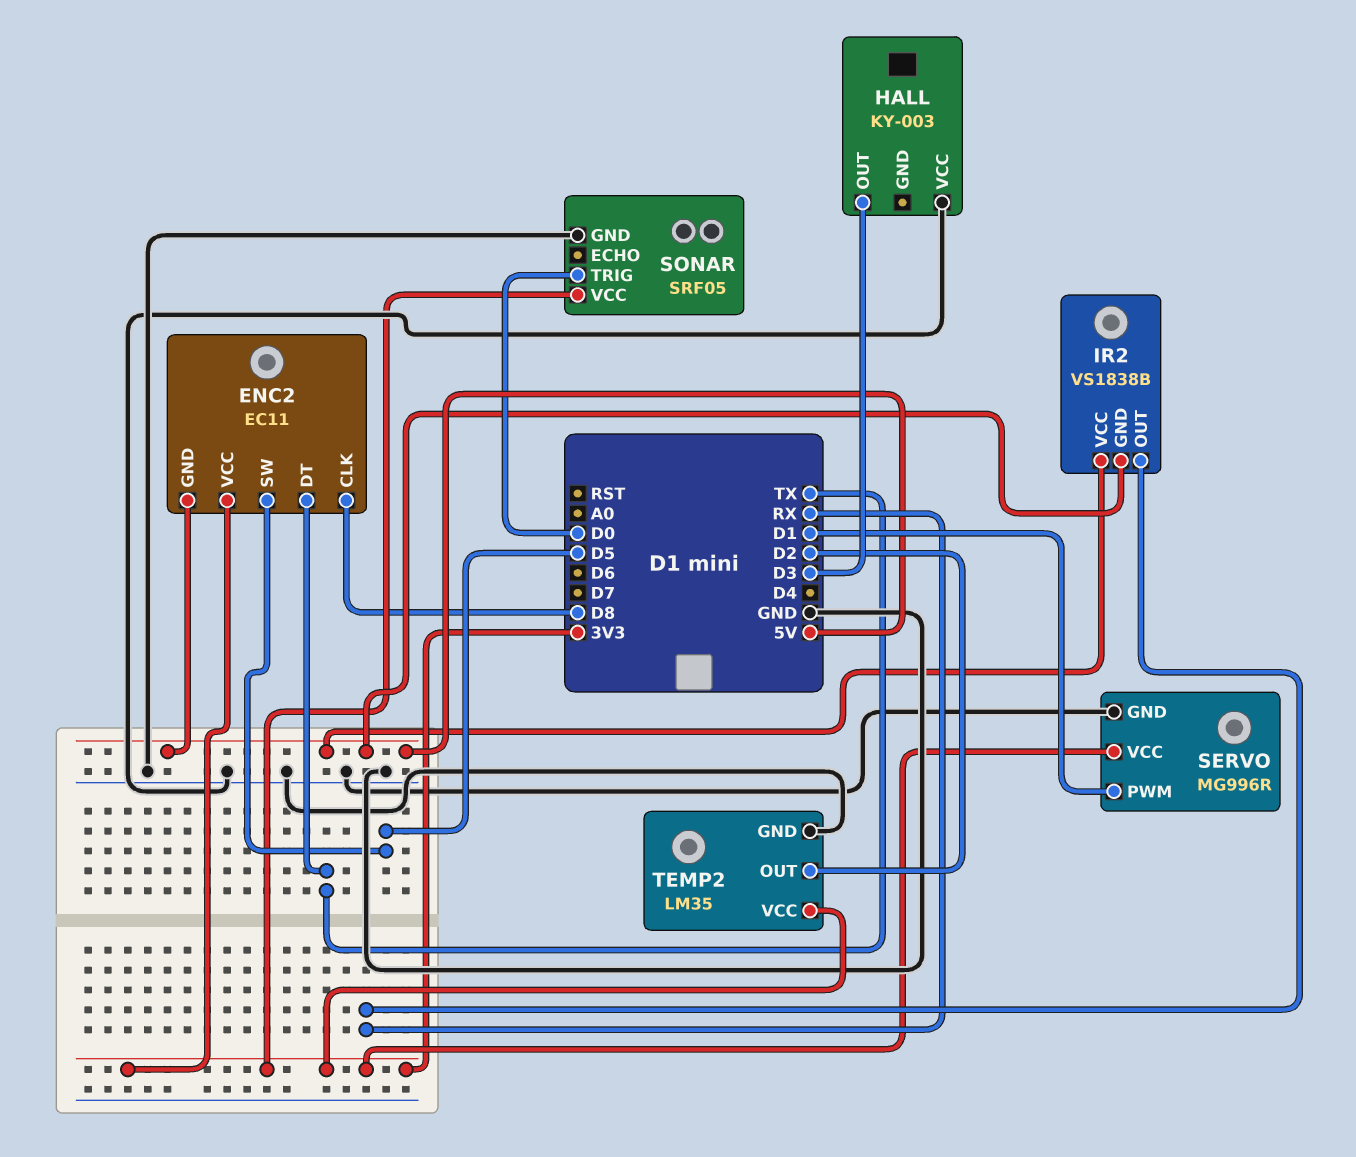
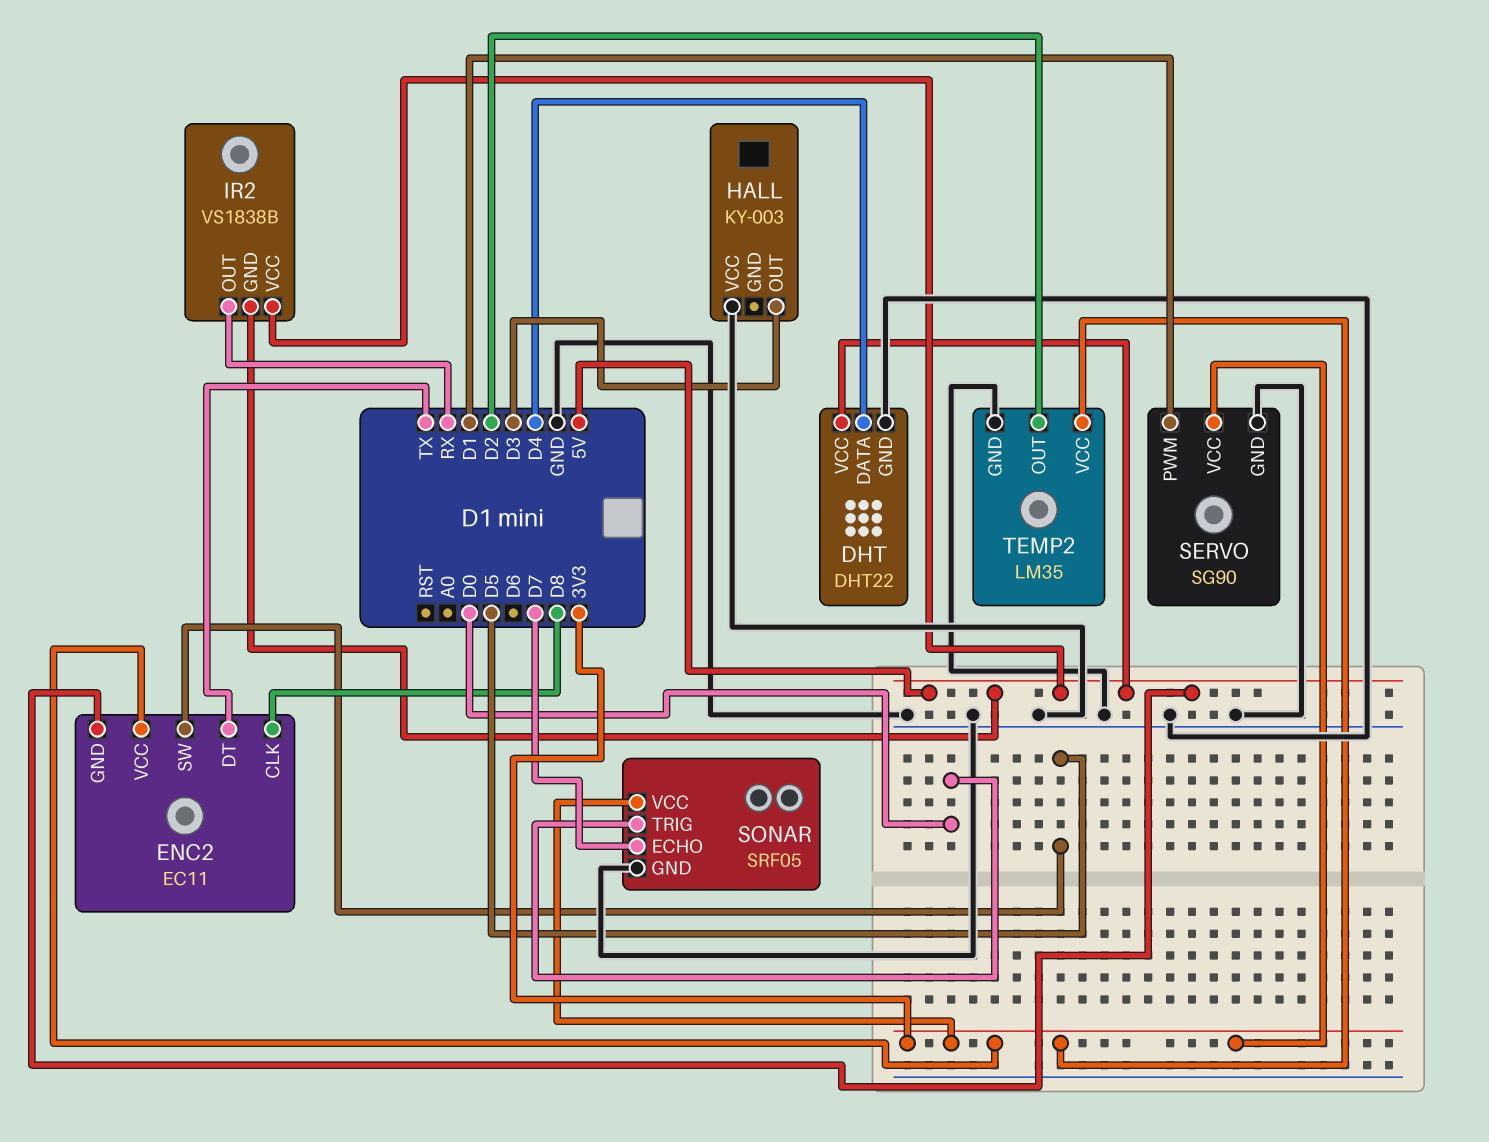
DHT: none -> DHT22
DHT pin DATA: none -> D4
DHT pin GND: none -> GND
DHT pin VCC: none -> 5V
SERVO: MG996R -> SG90
SONAR pin ECHO: none -> D7

